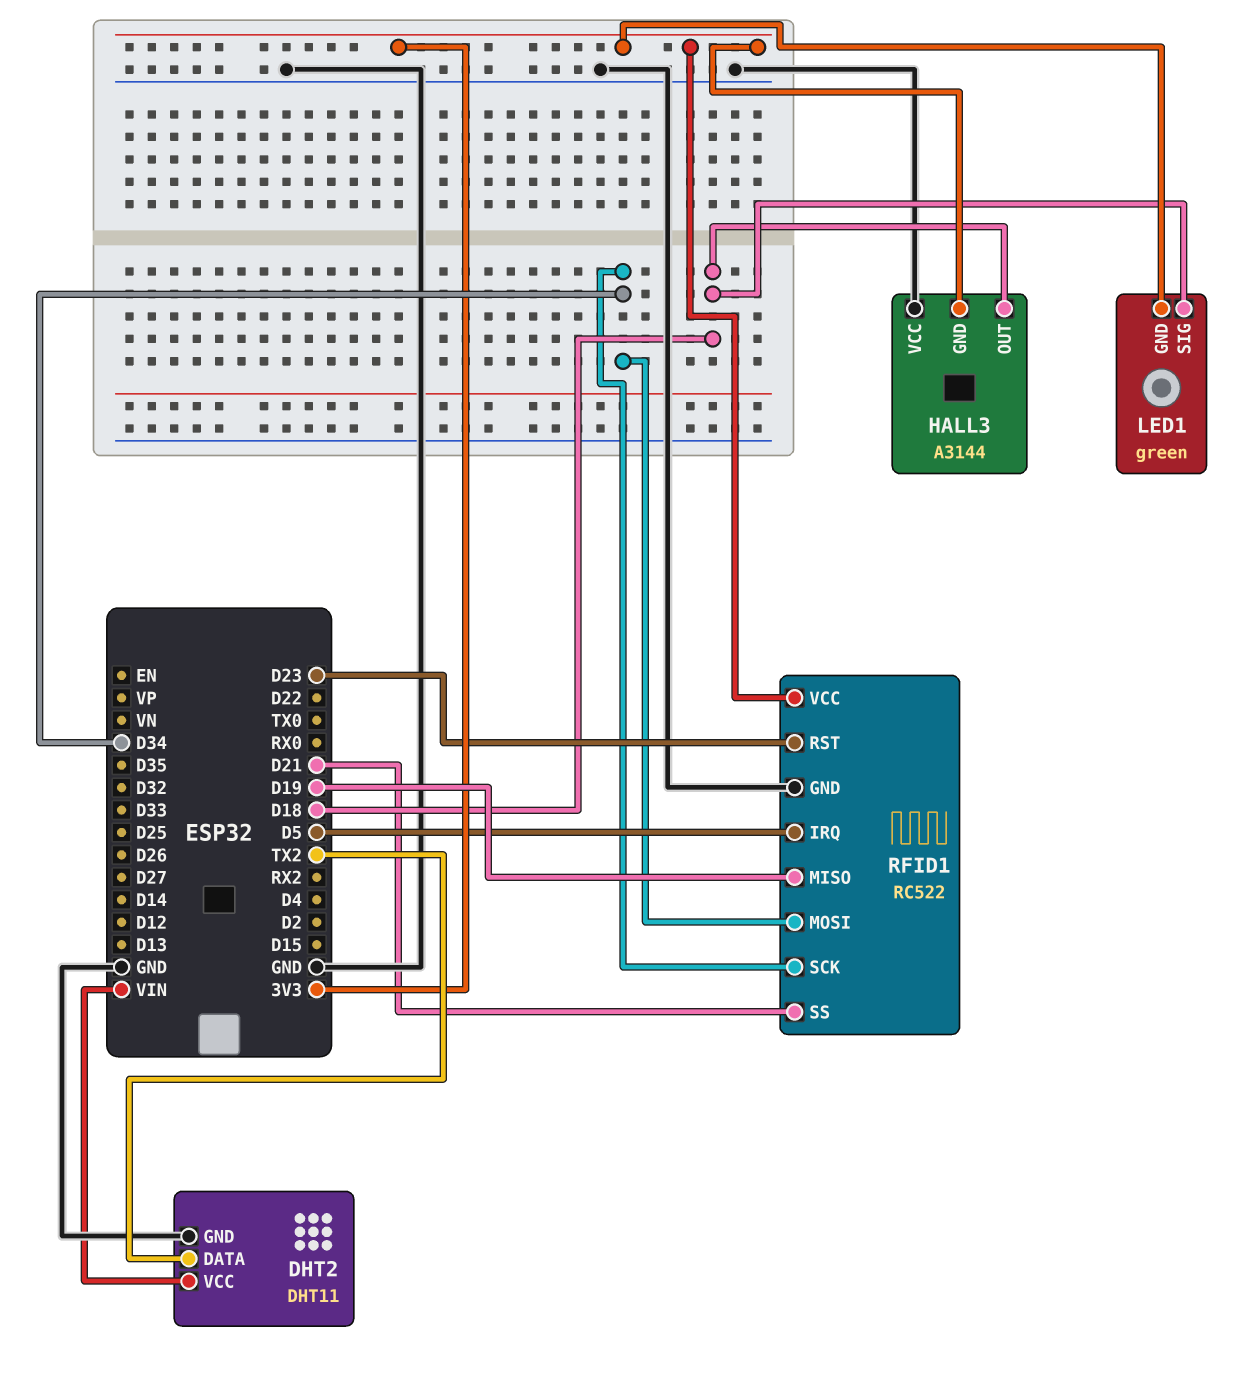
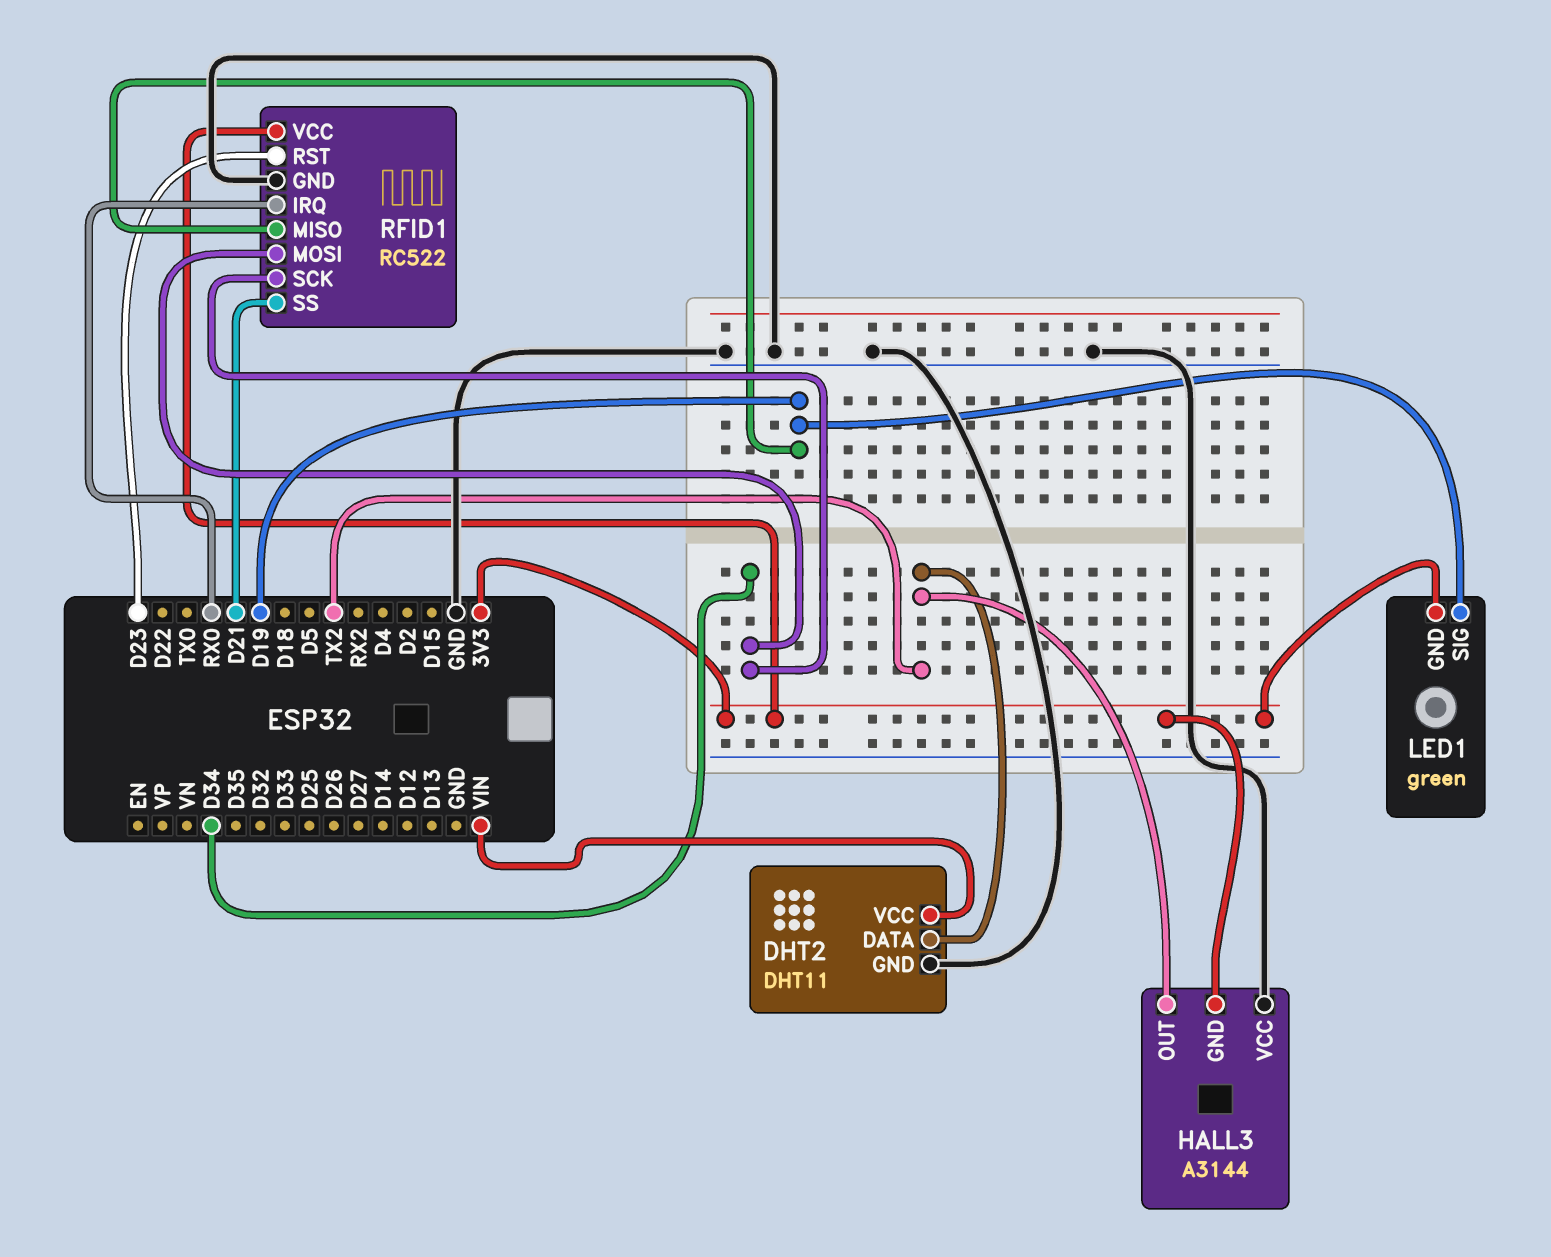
HALL3 pin OUT: D18 -> TX2
LED1 pin SIG: D18 -> D19
RFID1 pin IRQ: D5 -> RX0

